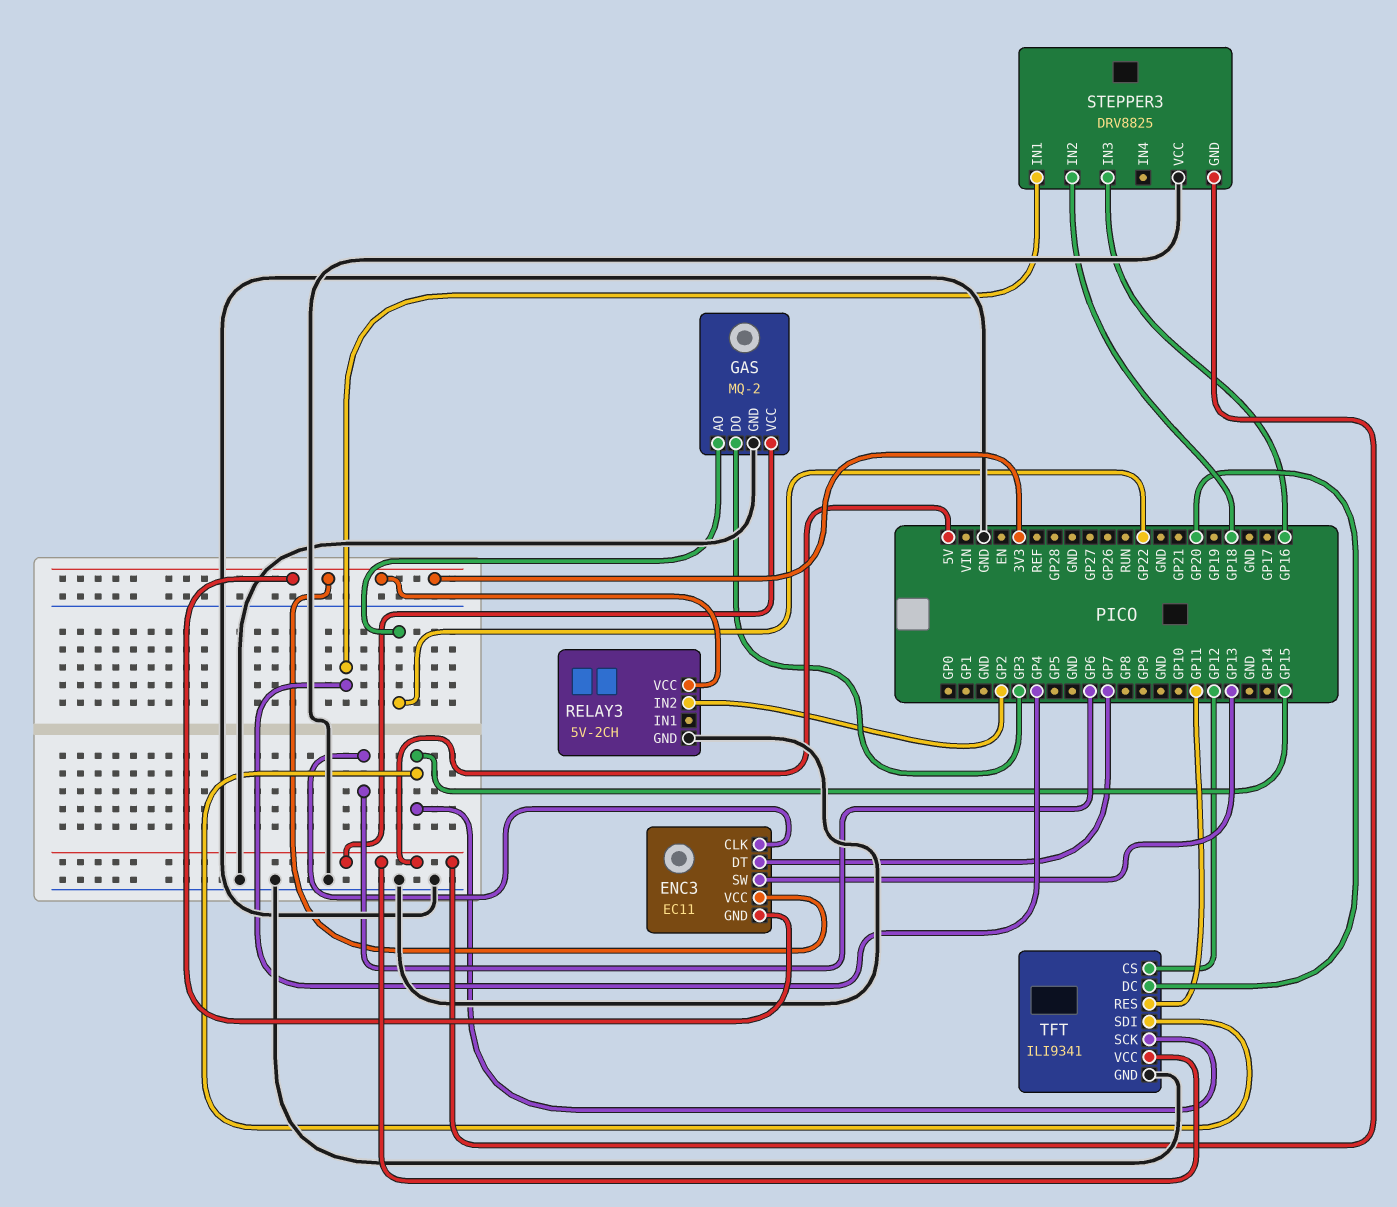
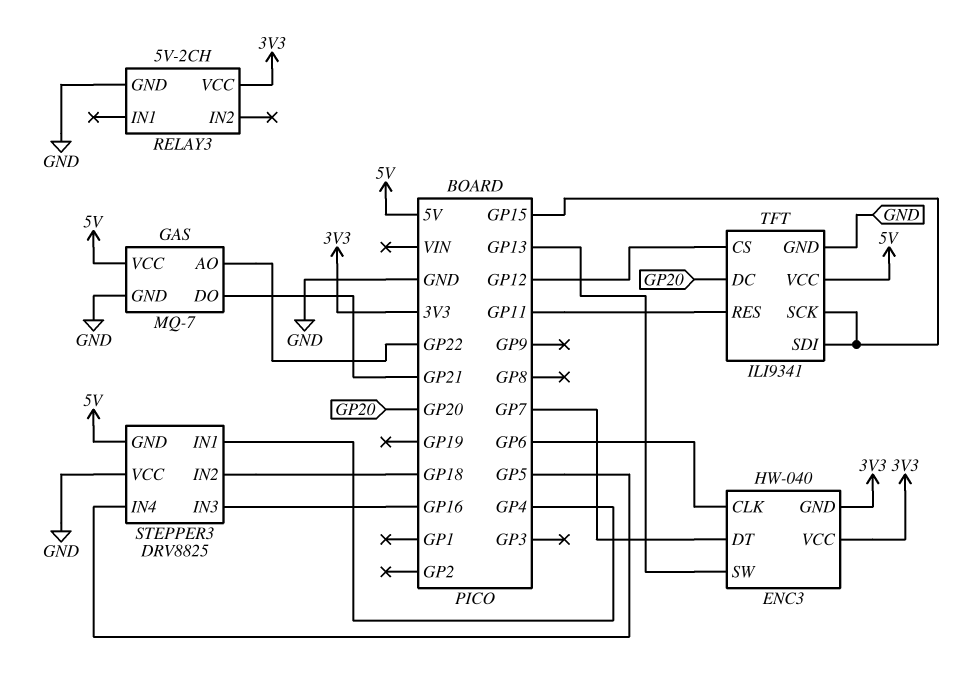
ENC3: EC11 -> HW-040
GAS: MQ-2 -> MQ-7
GAS pin DO: GP3 -> GP21
RELAY3 pin IN2: GP2 -> none
STEPPER3 pin IN4: none -> GP5

